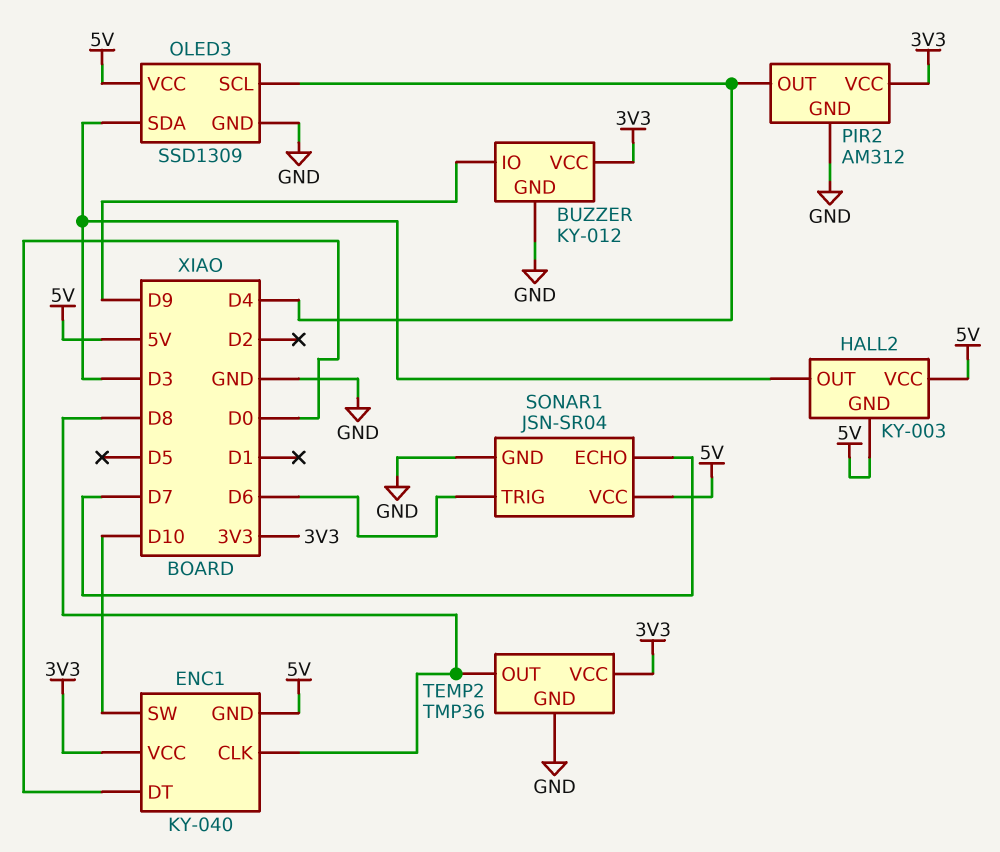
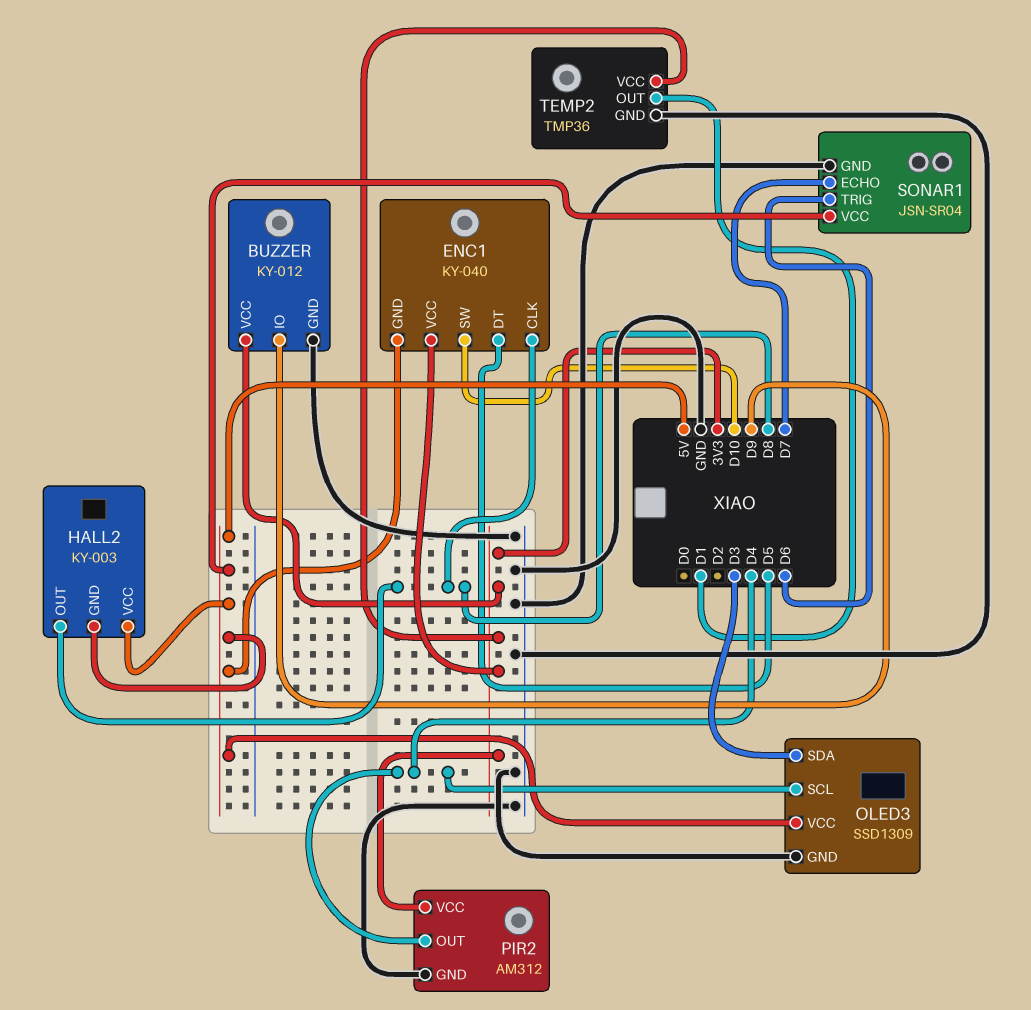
ENC1 pin DT: D0 -> D5
HALL2 pin OUT: D3 -> D8
TEMP2 pin OUT: D8 -> D1

